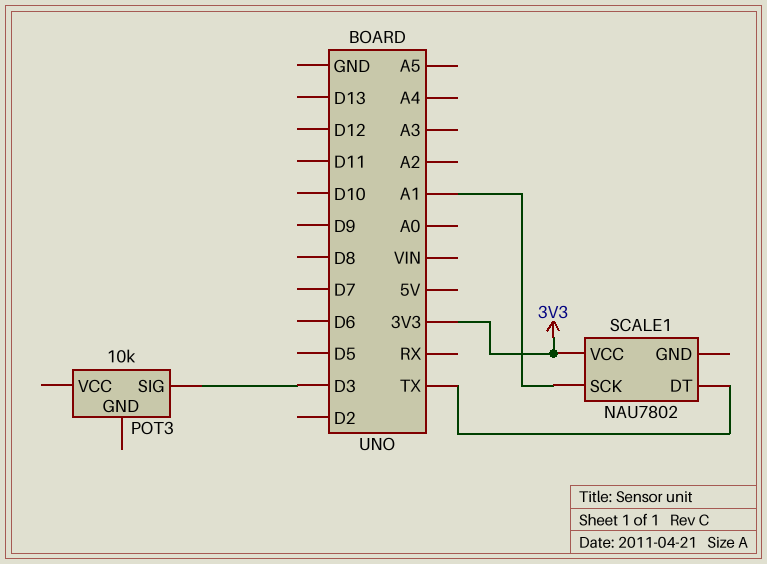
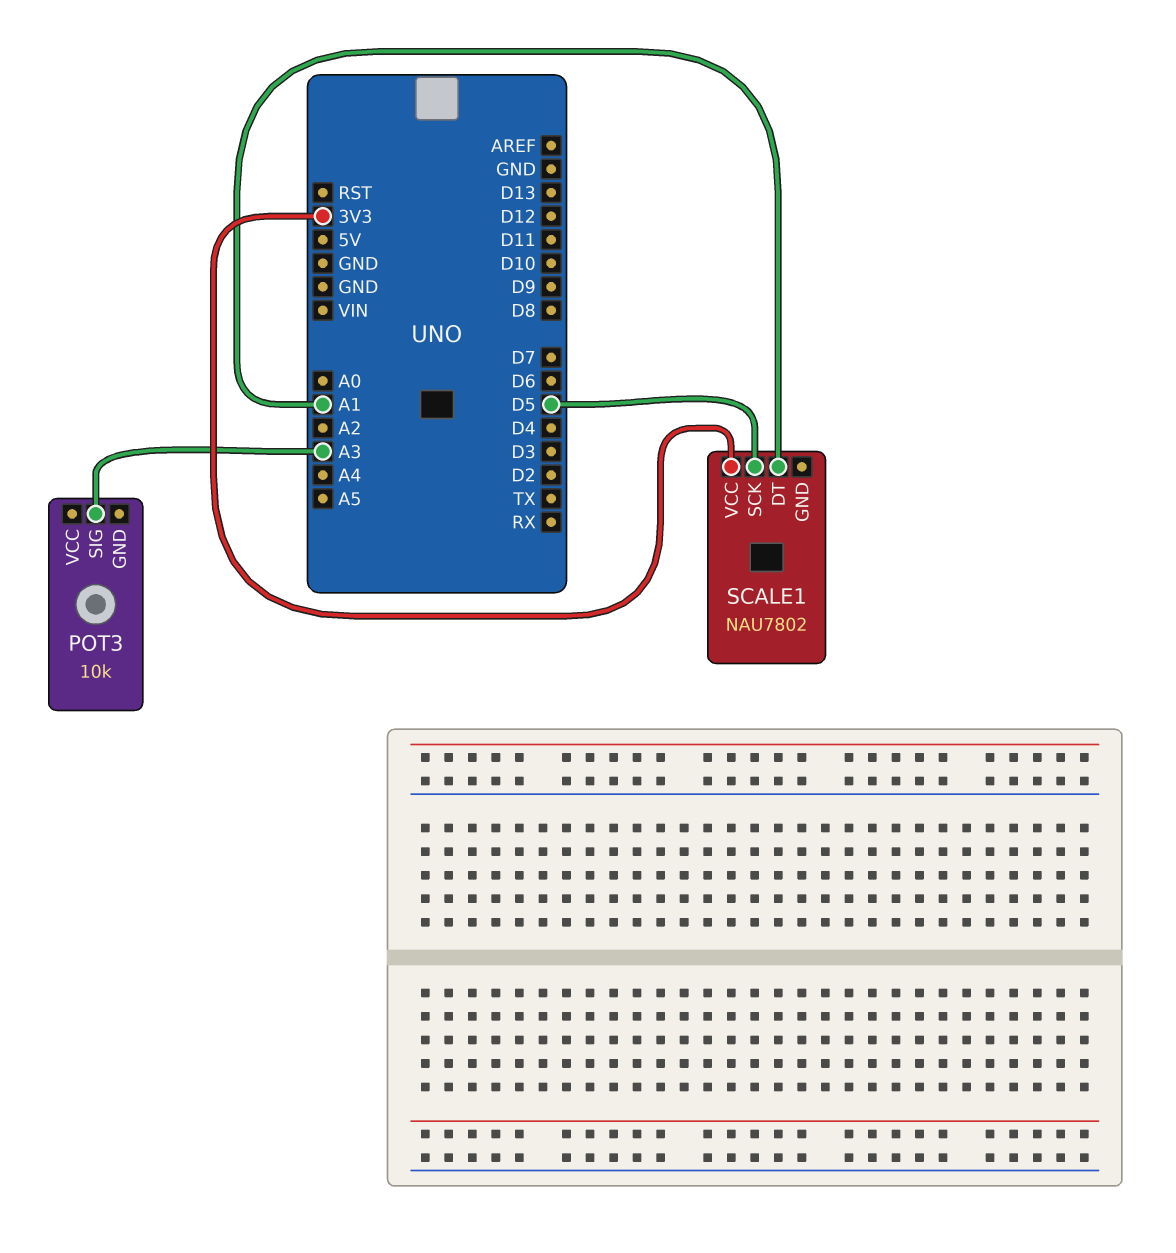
POT3 pin SIG: D3 -> A3
SCALE1 pin DT: TX -> A1
SCALE1 pin SCK: A1 -> D5

